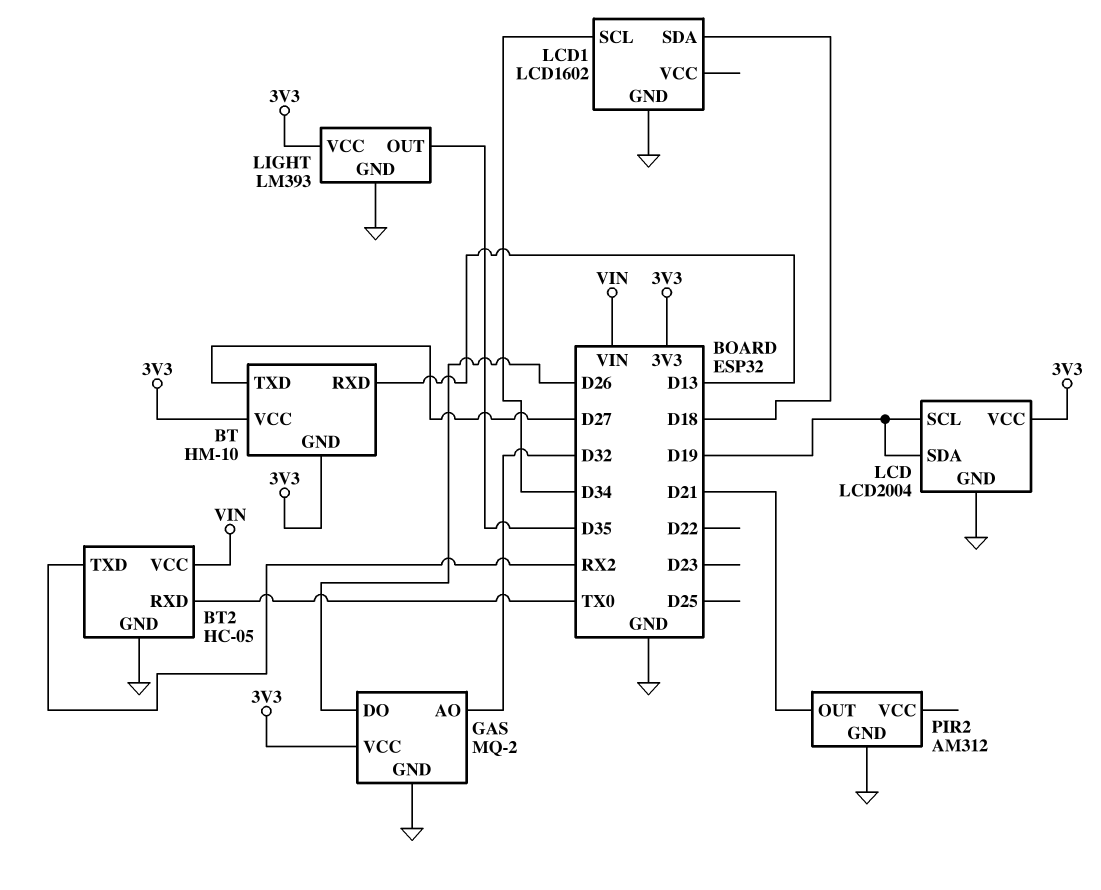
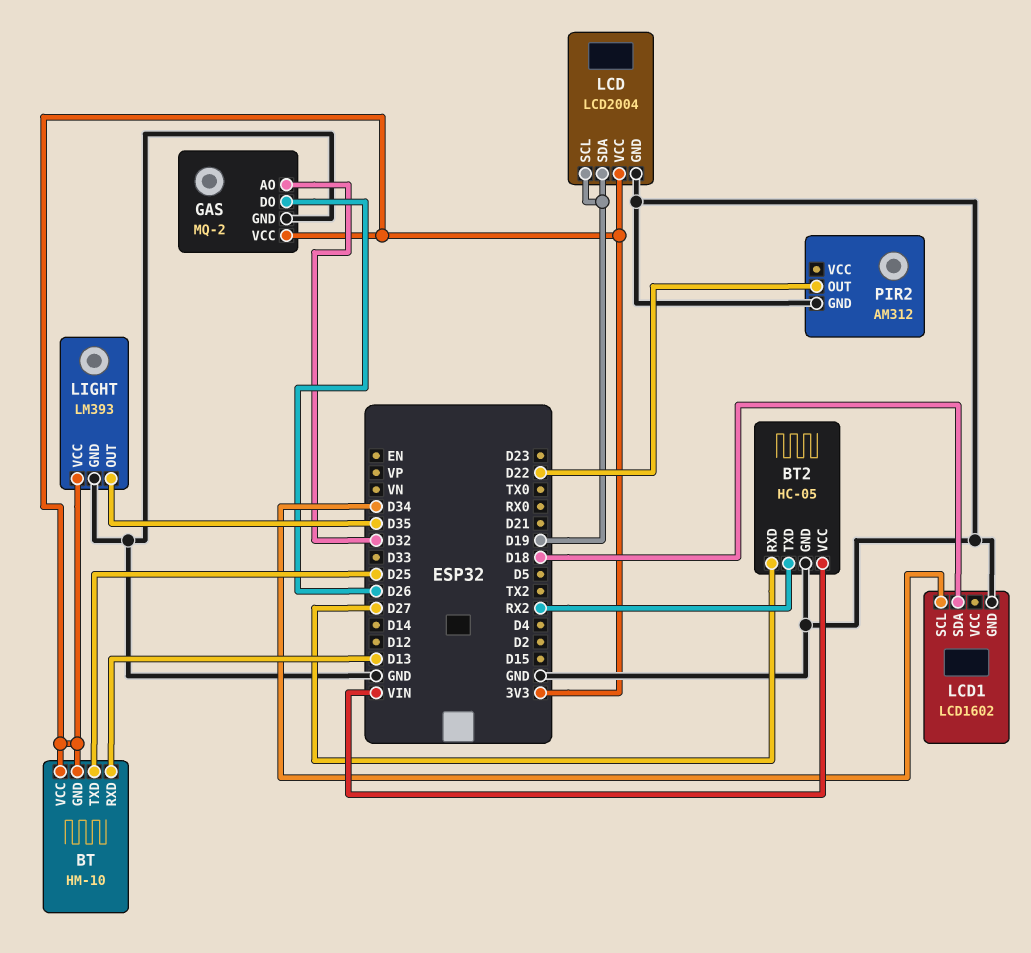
BT pin TXD: D27 -> D25
BT2 pin RXD: TX0 -> D27
PIR2 pin OUT: D21 -> D22

